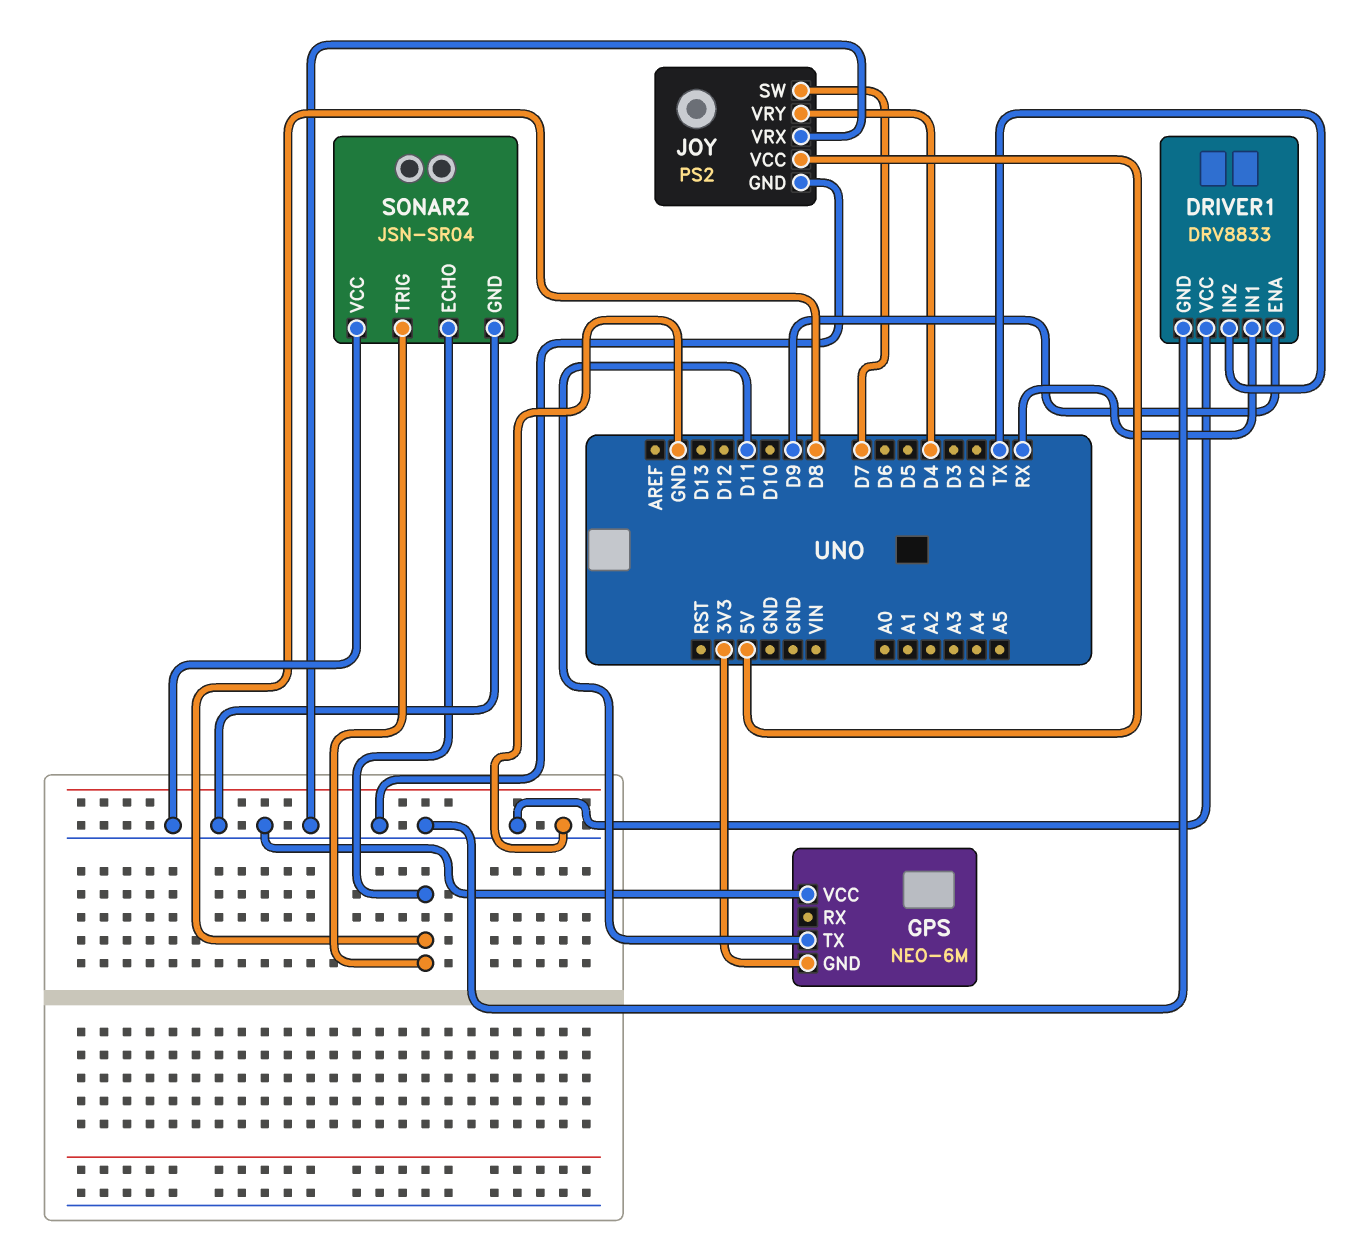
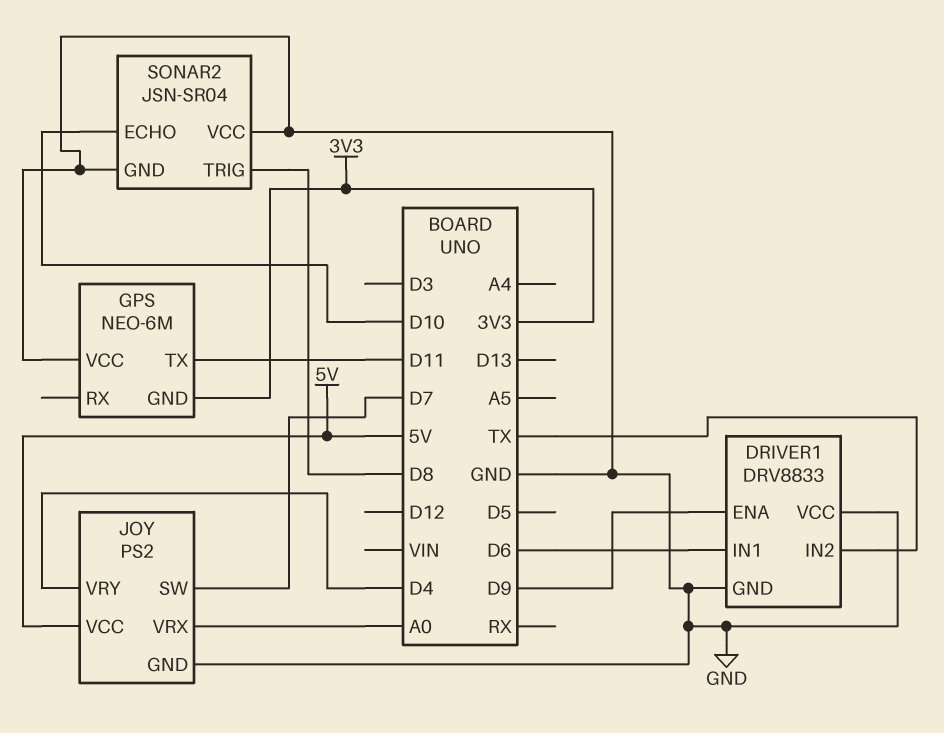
DRIVER1 pin IN1: RX -> D6
JOY pin VRX: GND -> A0
SONAR2 pin ECHO: D8 -> D10

